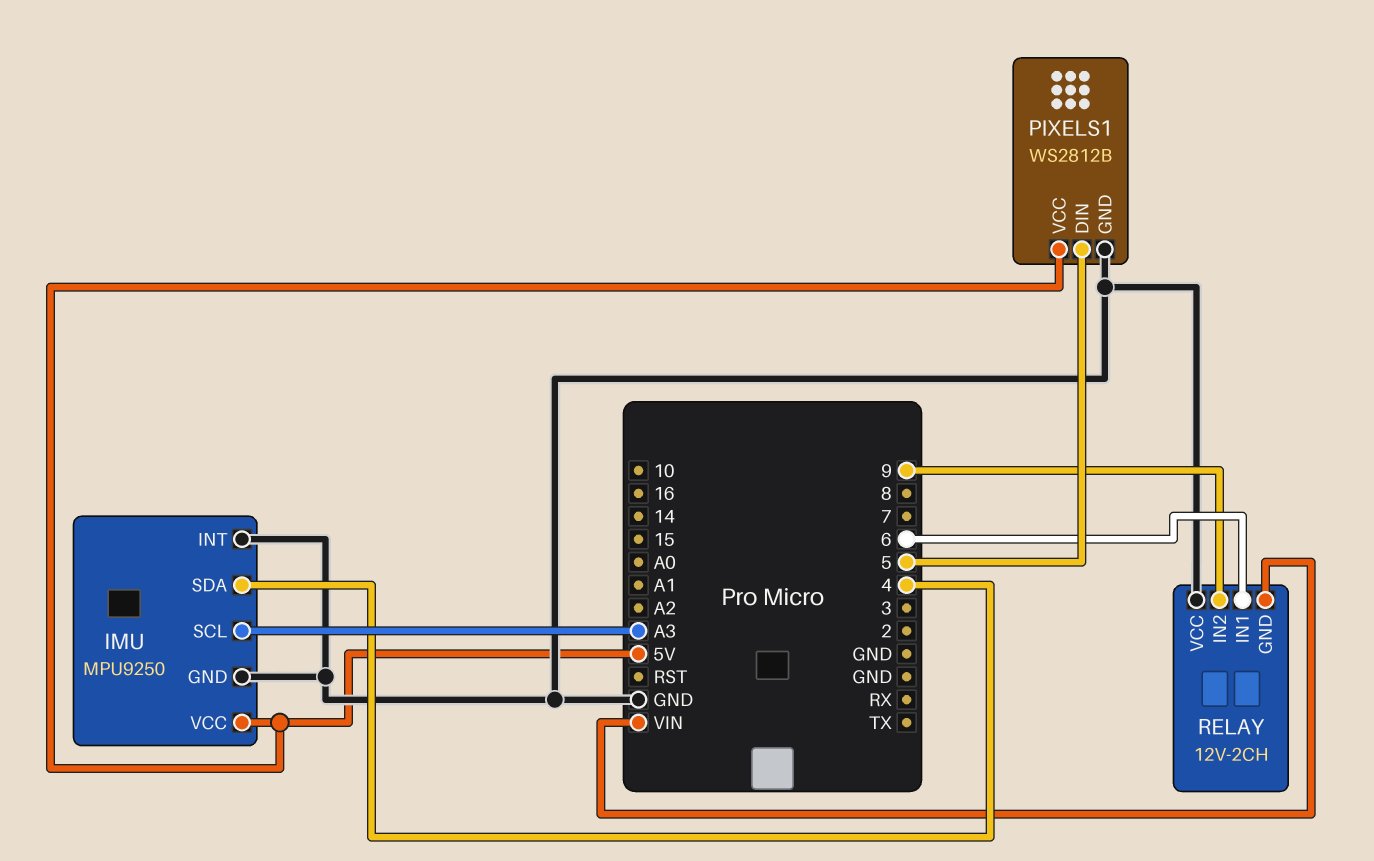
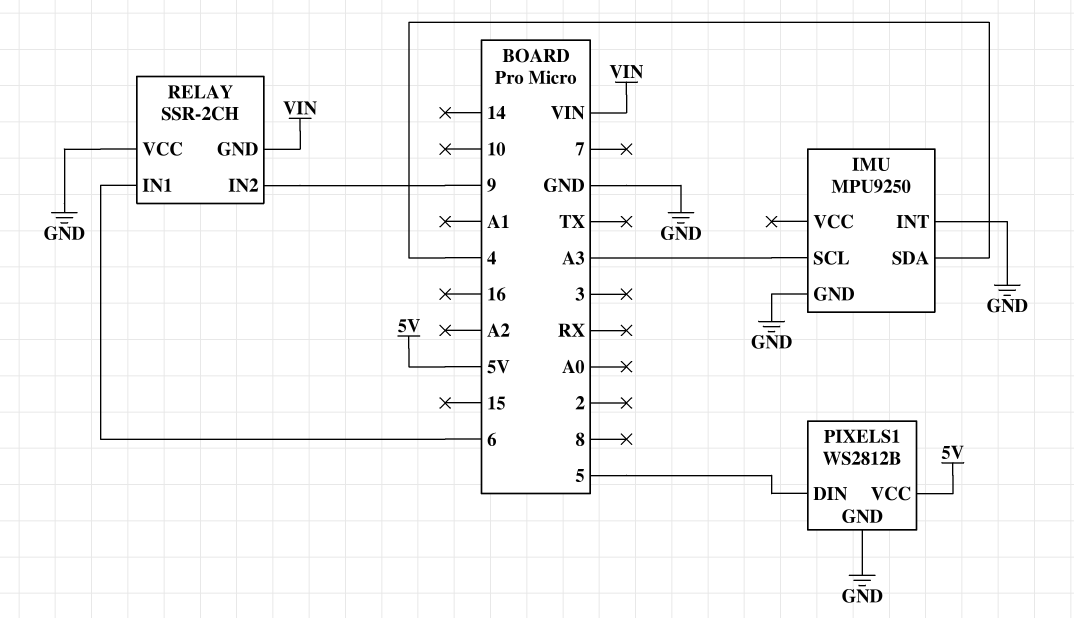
IMU pin VCC: 5V -> none
RELAY: 12V-2CH -> SSR-2CH

